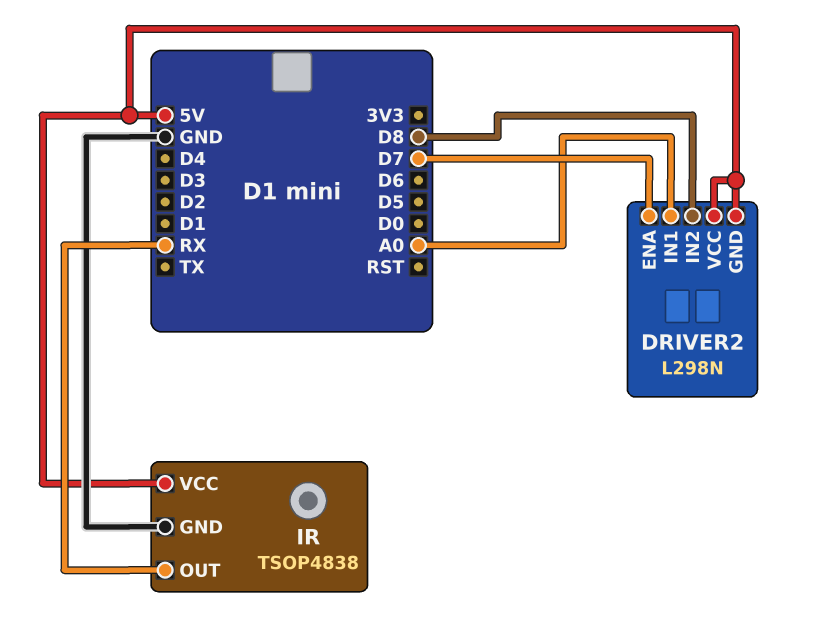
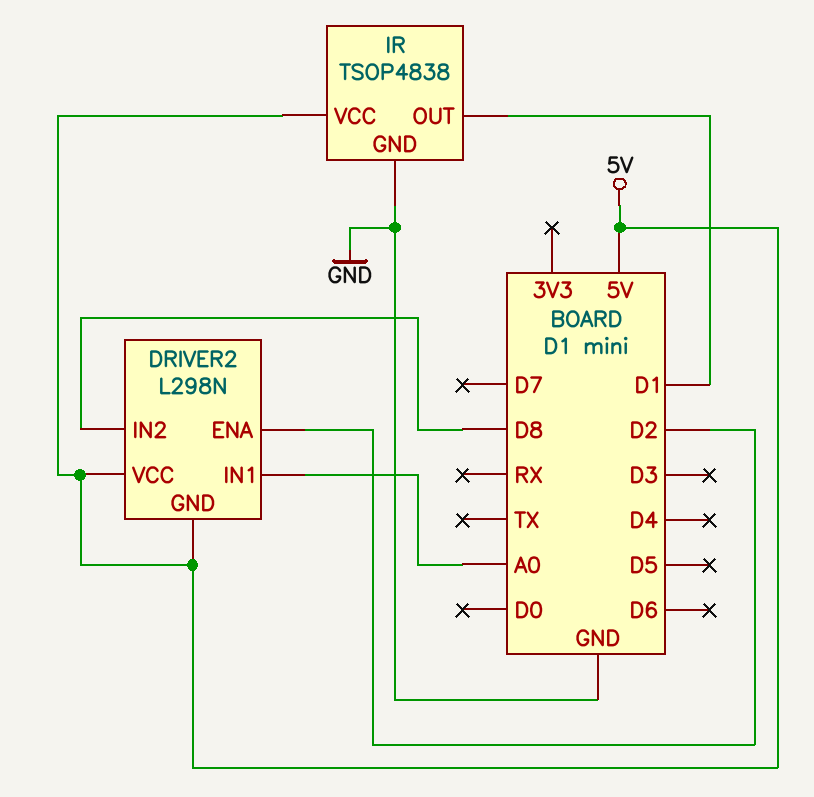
DRIVER2 pin ENA: D7 -> D2
IR pin OUT: RX -> D1

